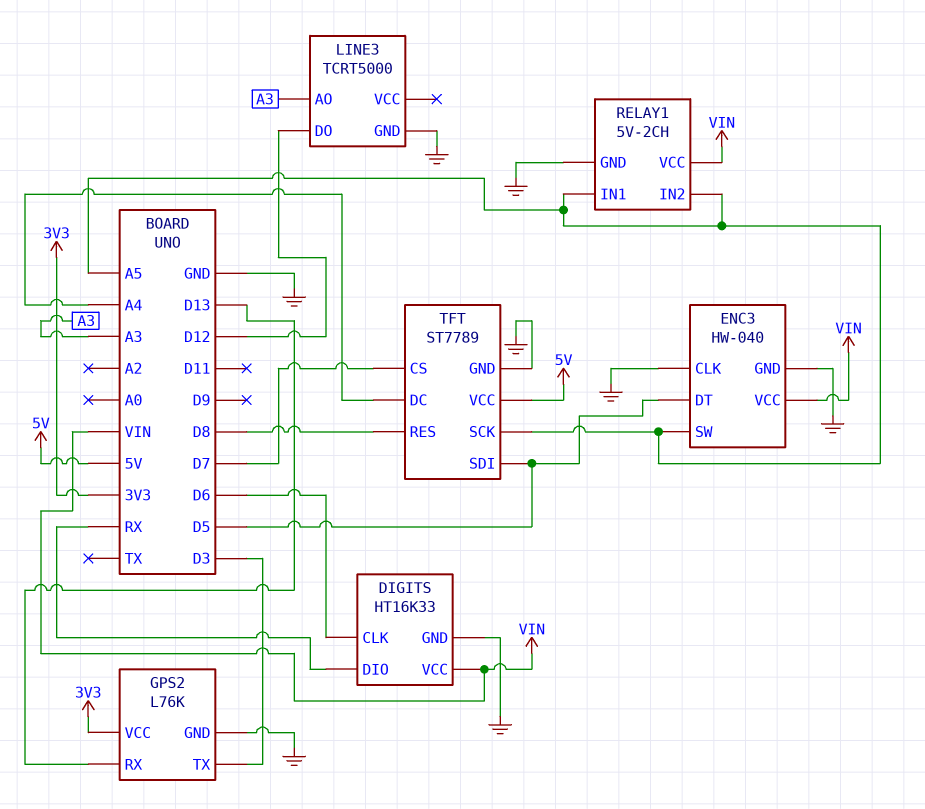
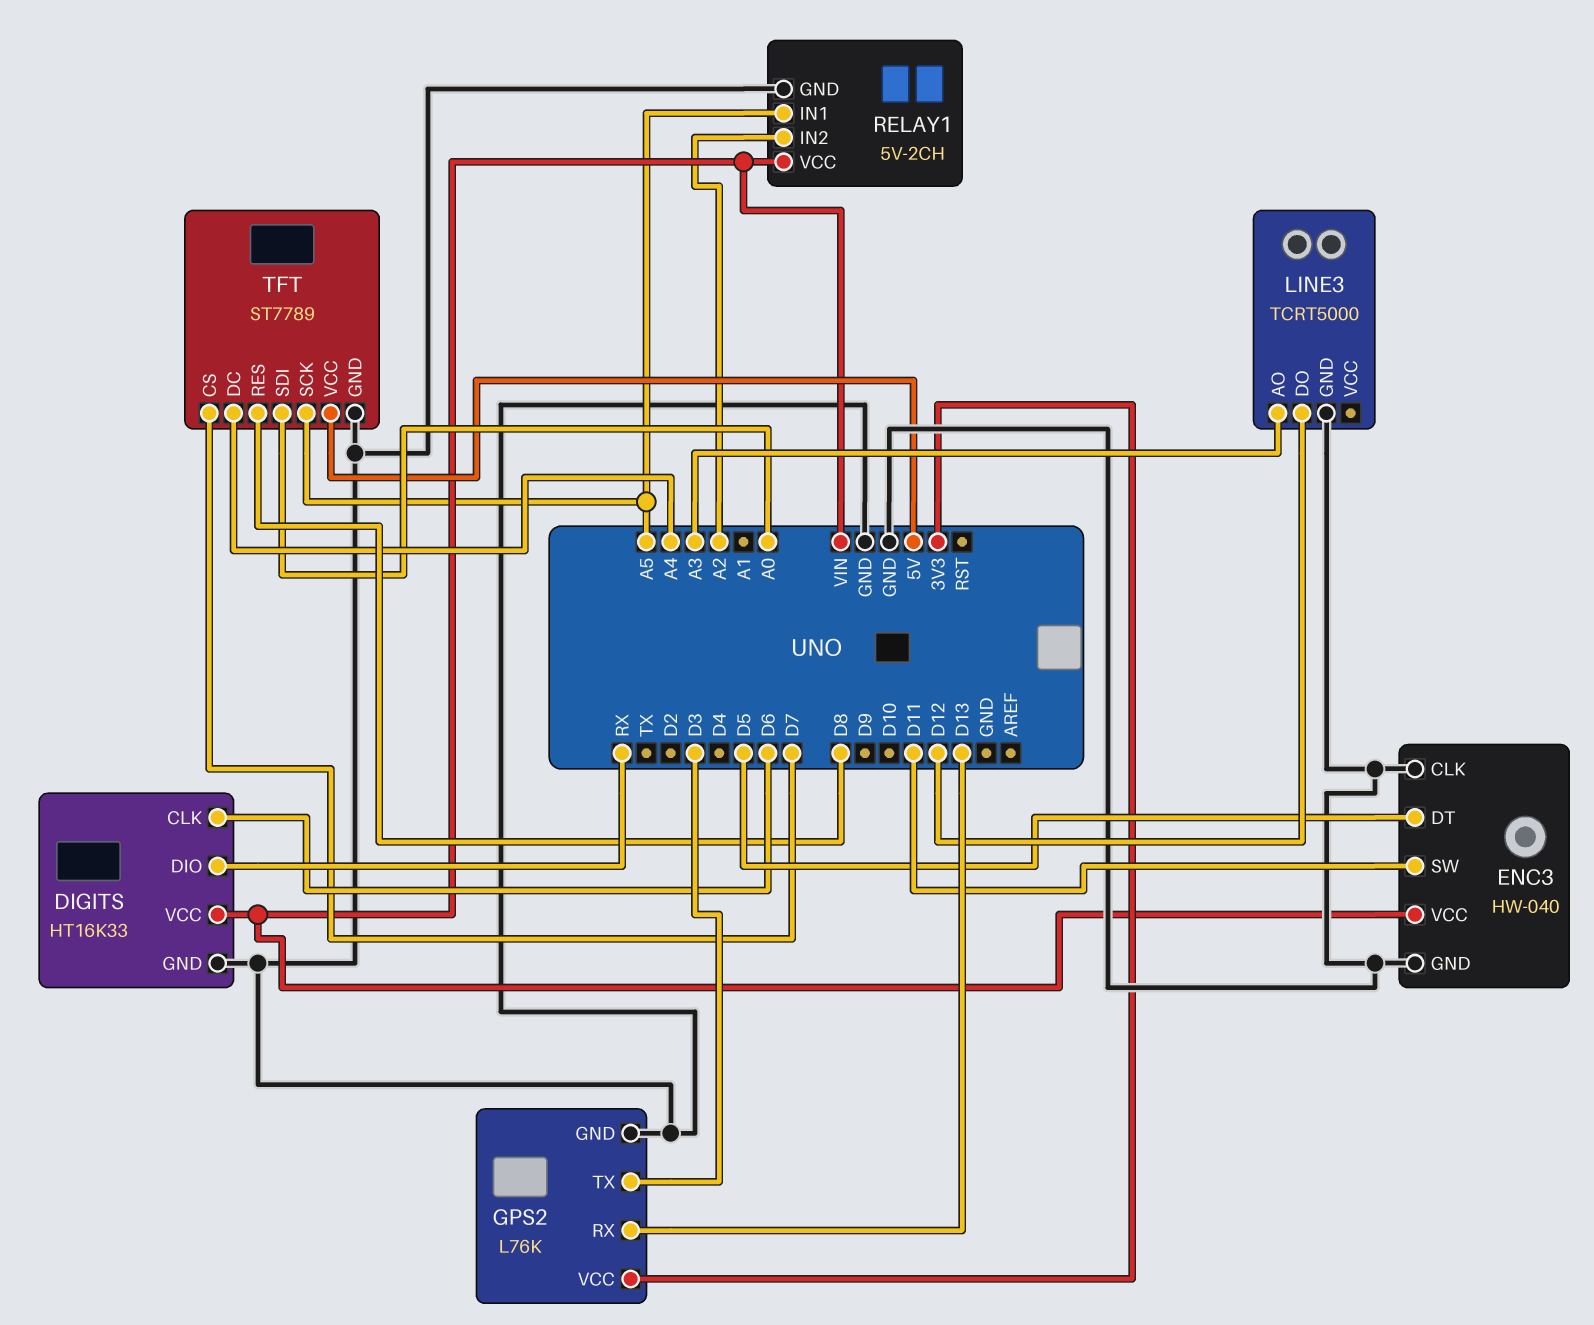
ENC3 pin SW: A5 -> D11
RELAY1 pin IN2: A5 -> A2
TFT pin SDI: D5 -> A0

